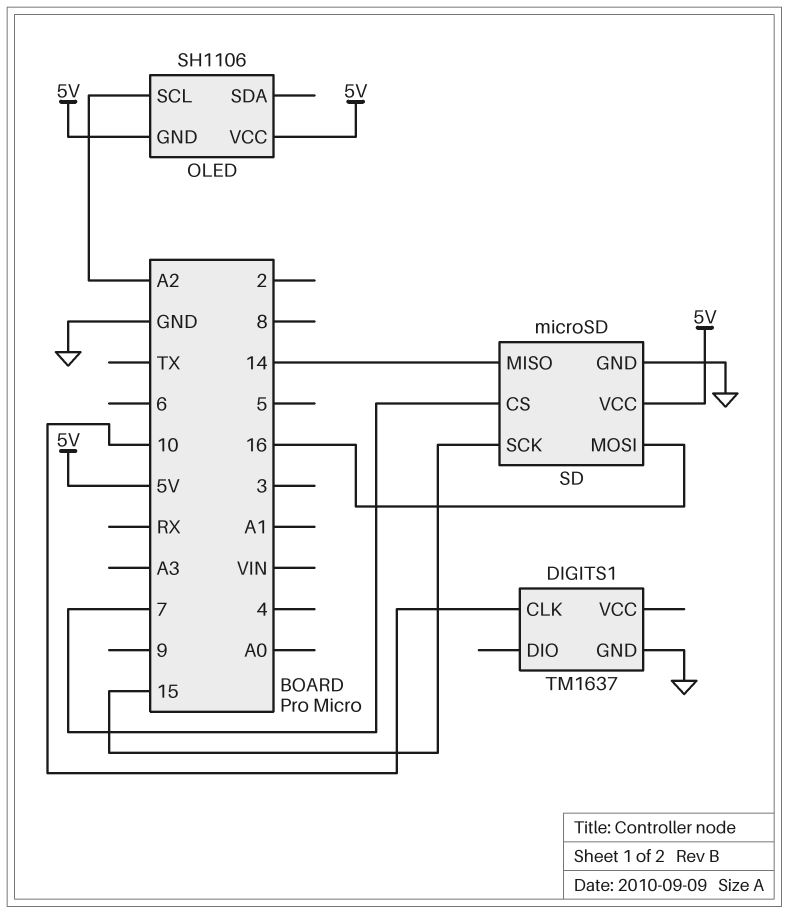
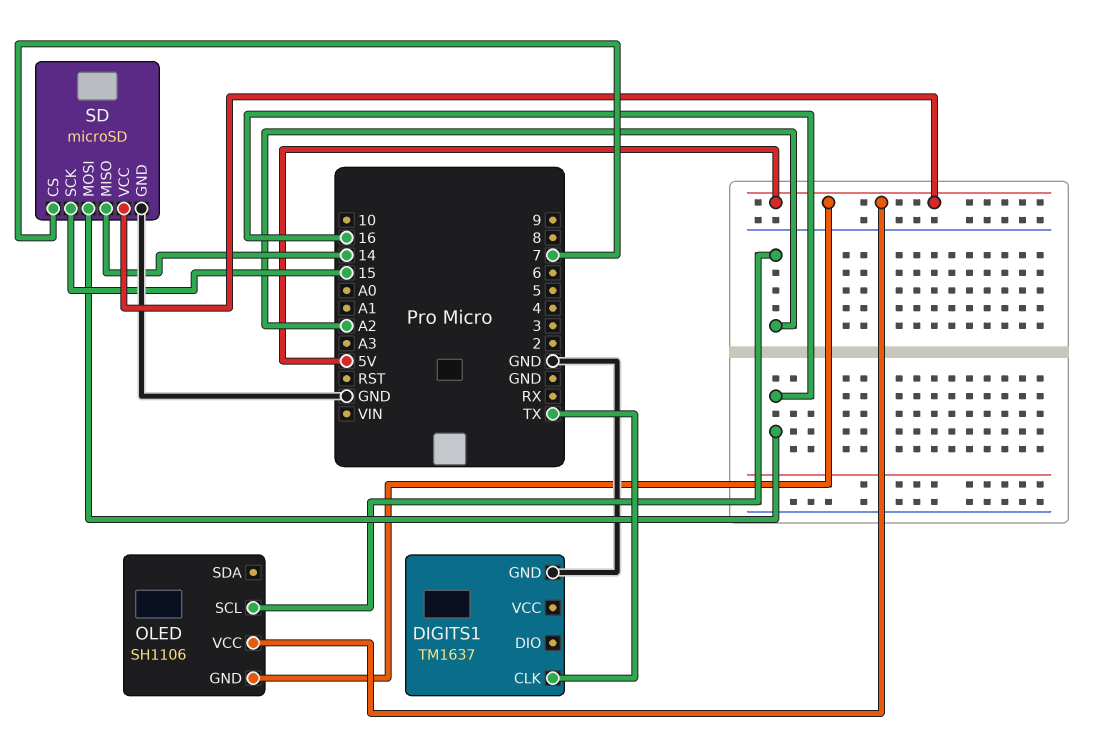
DIGITS1 pin CLK: 10 -> TX

